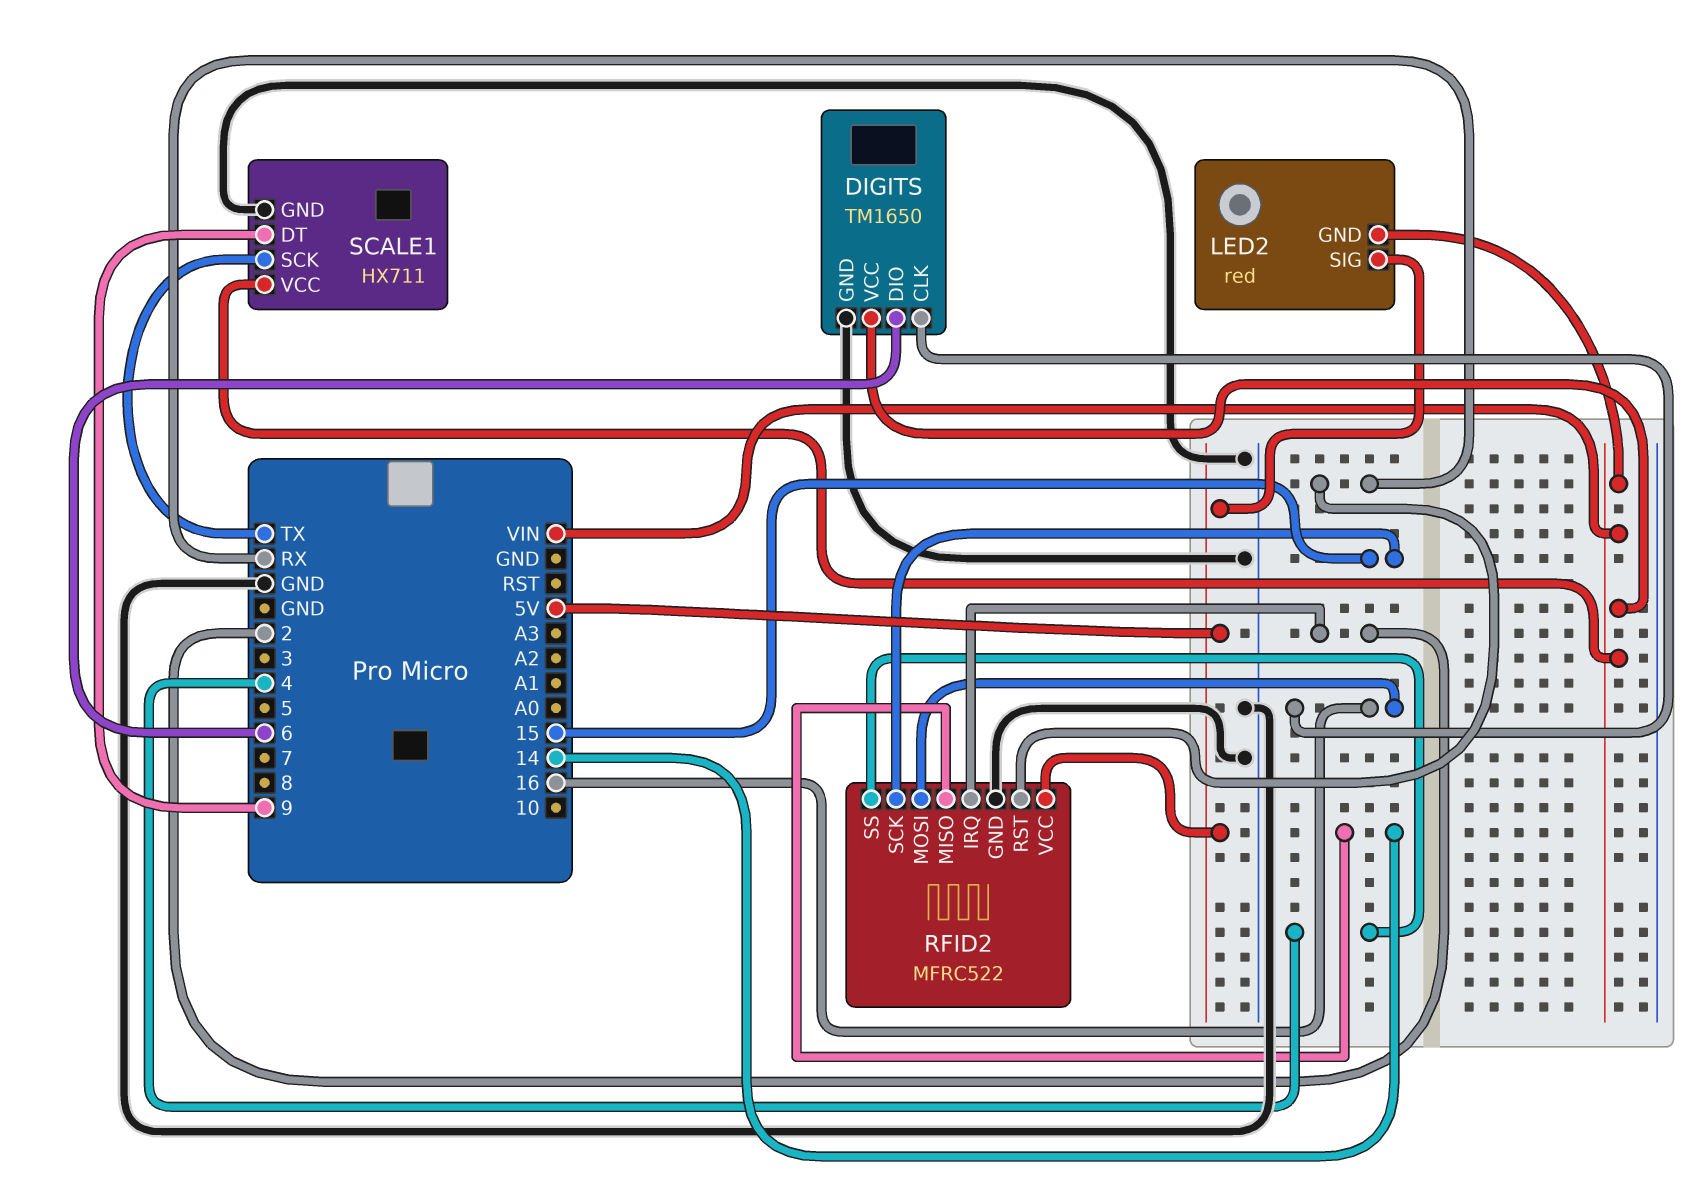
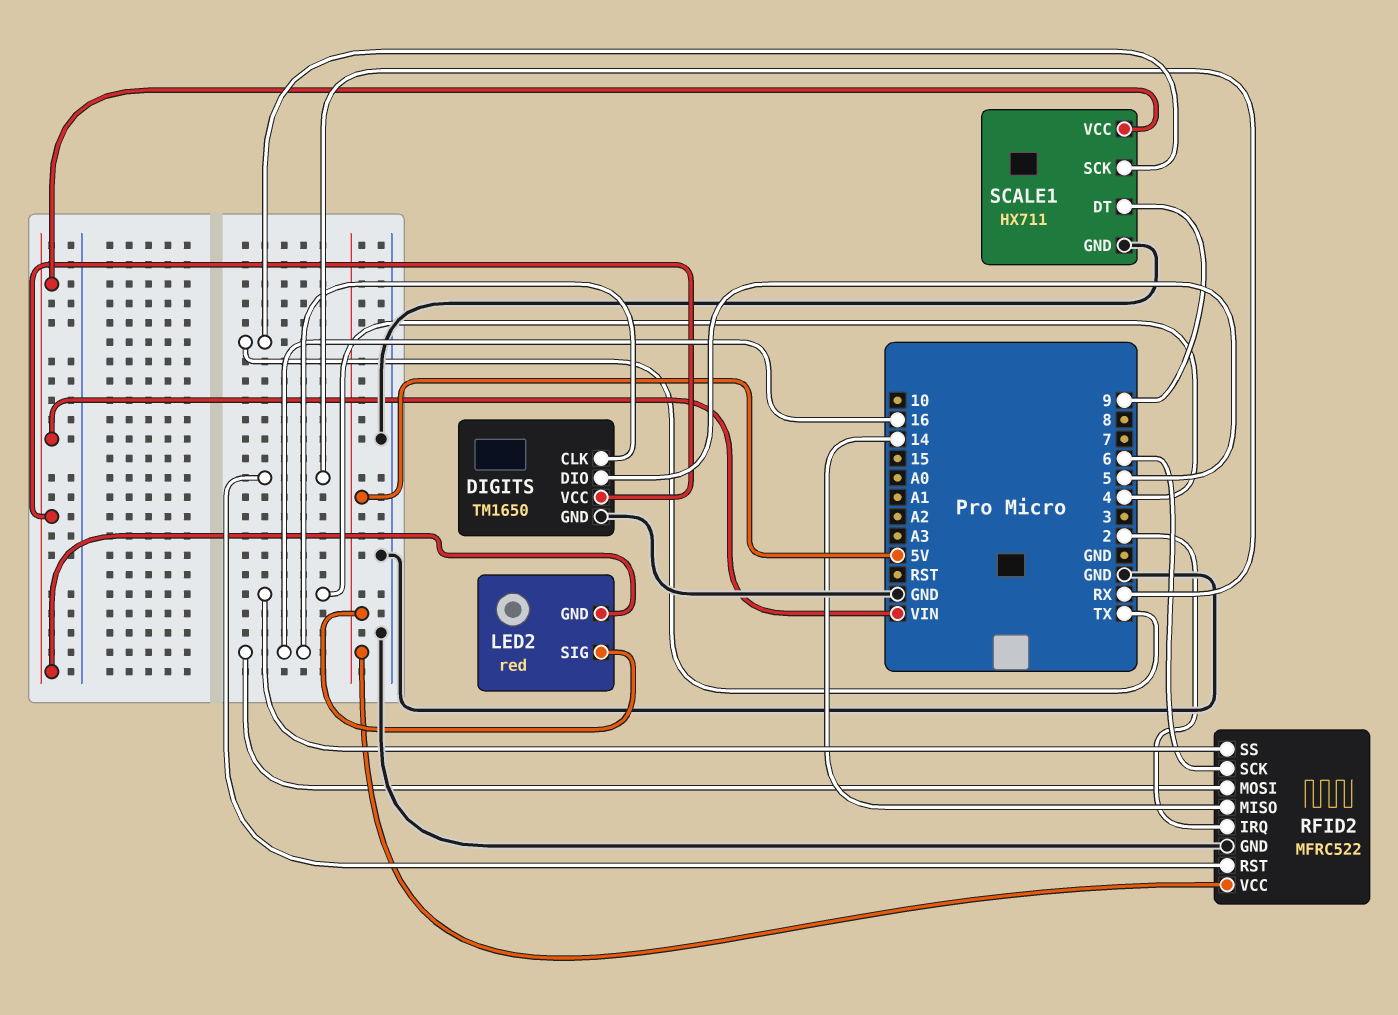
DIGITS pin DIO: 6 -> 5
RFID2 pin SCK: 15 -> 6

